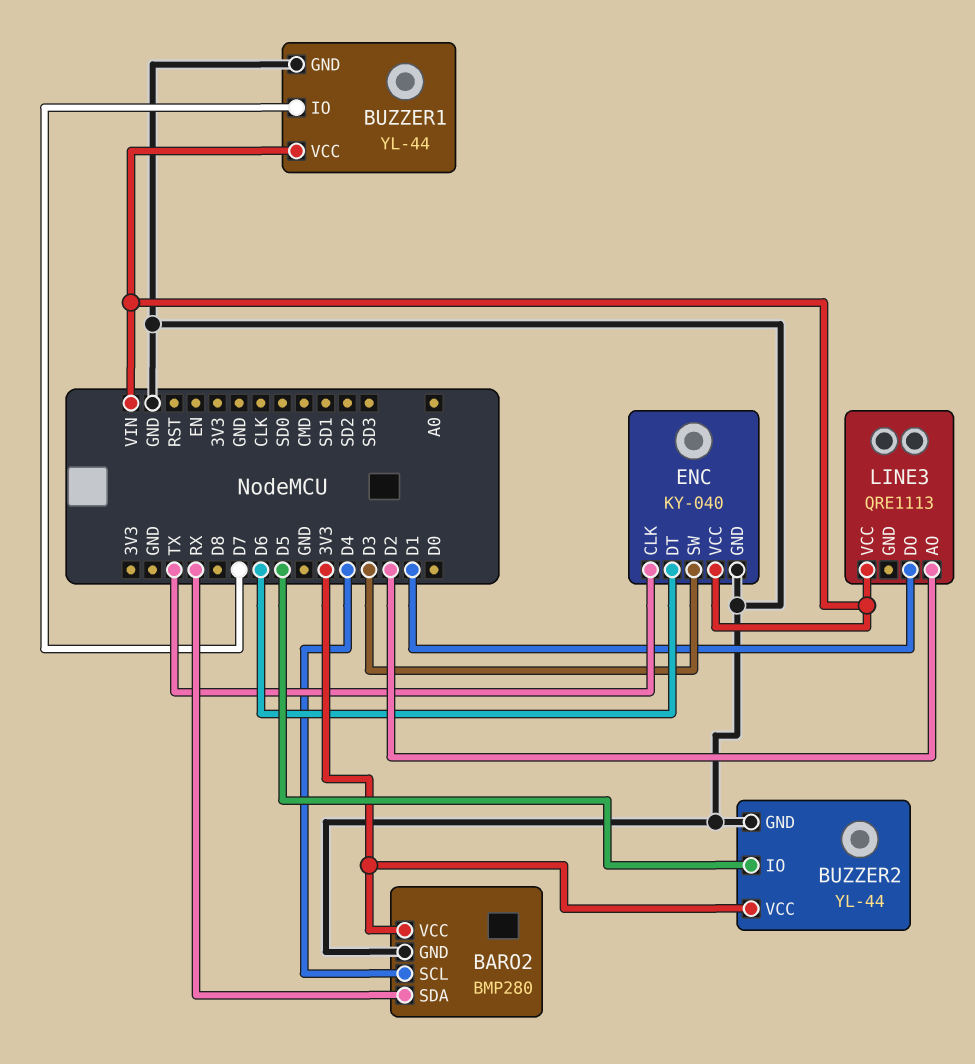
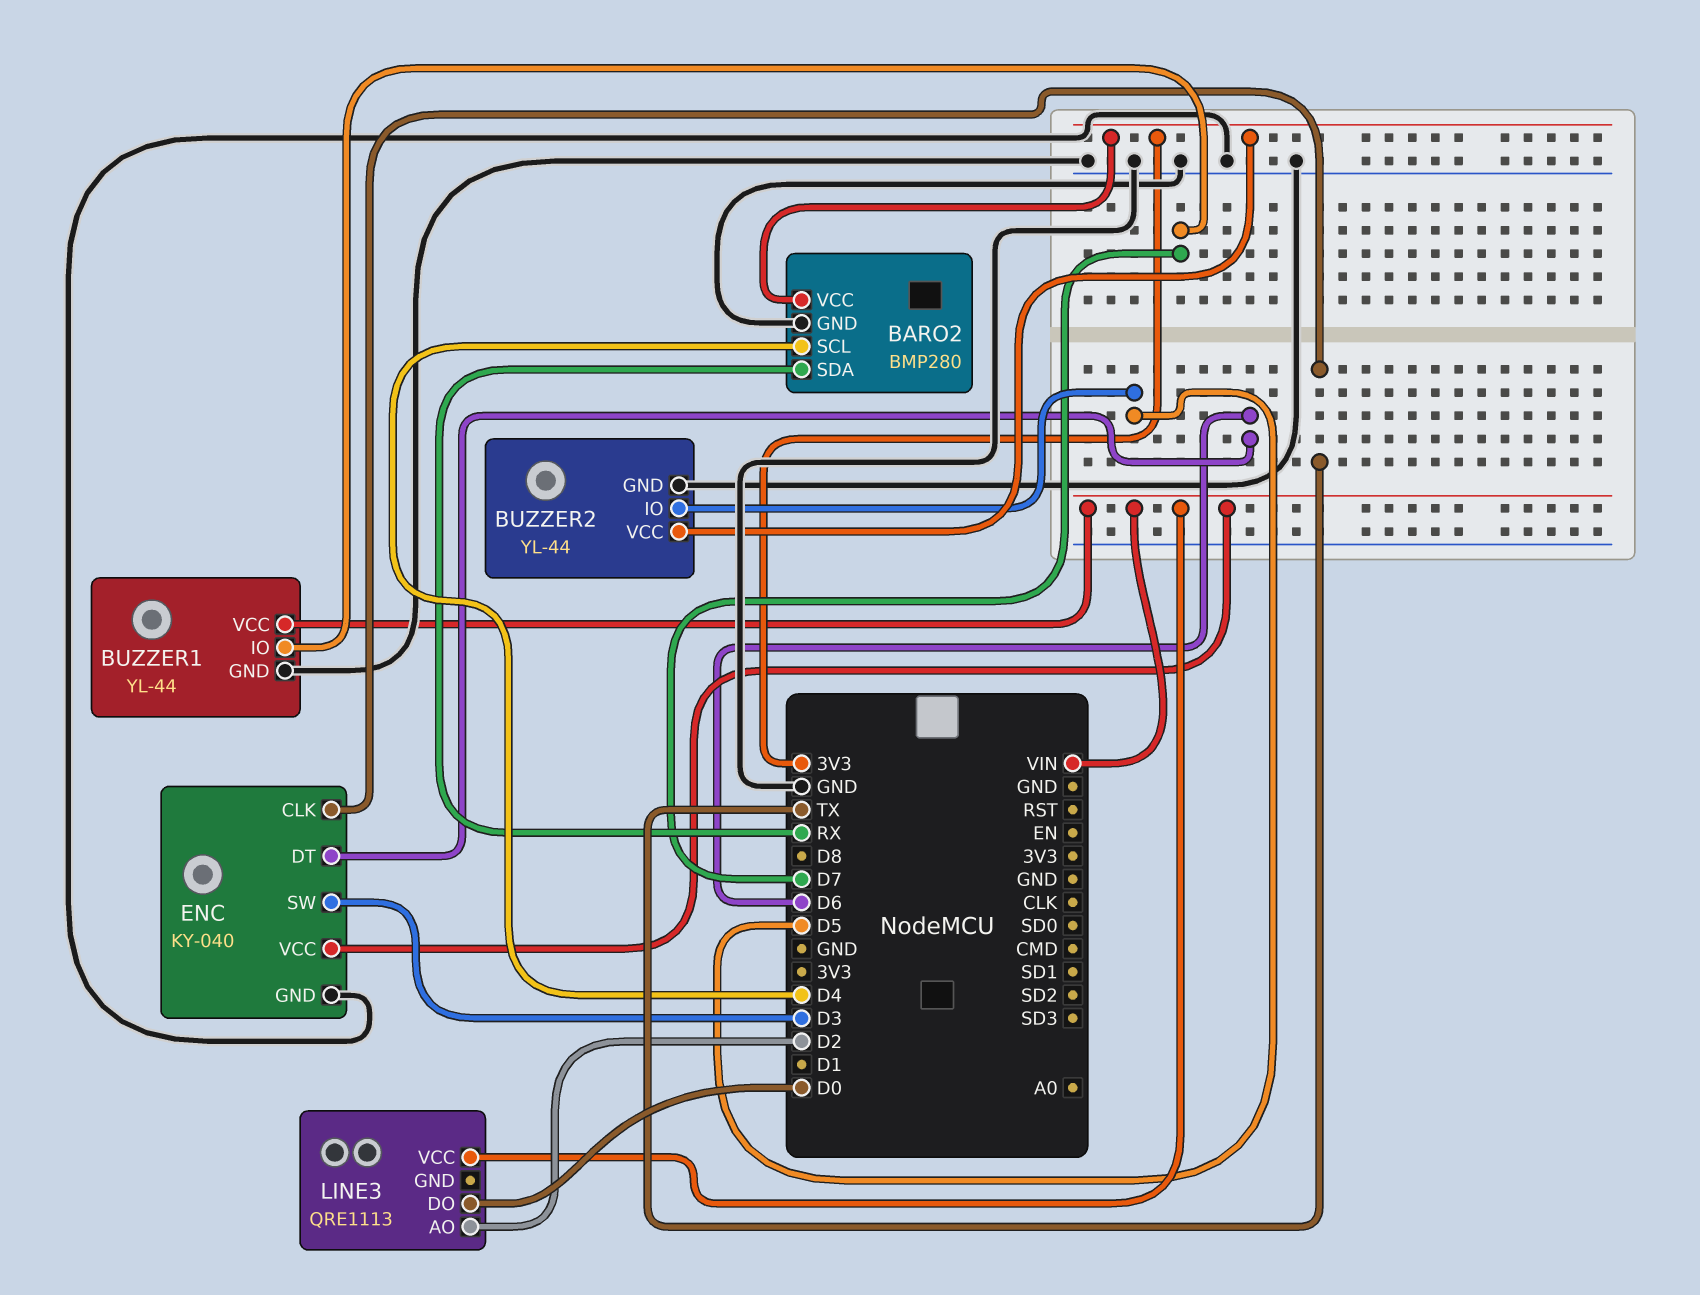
LINE3 pin DO: D1 -> D0

